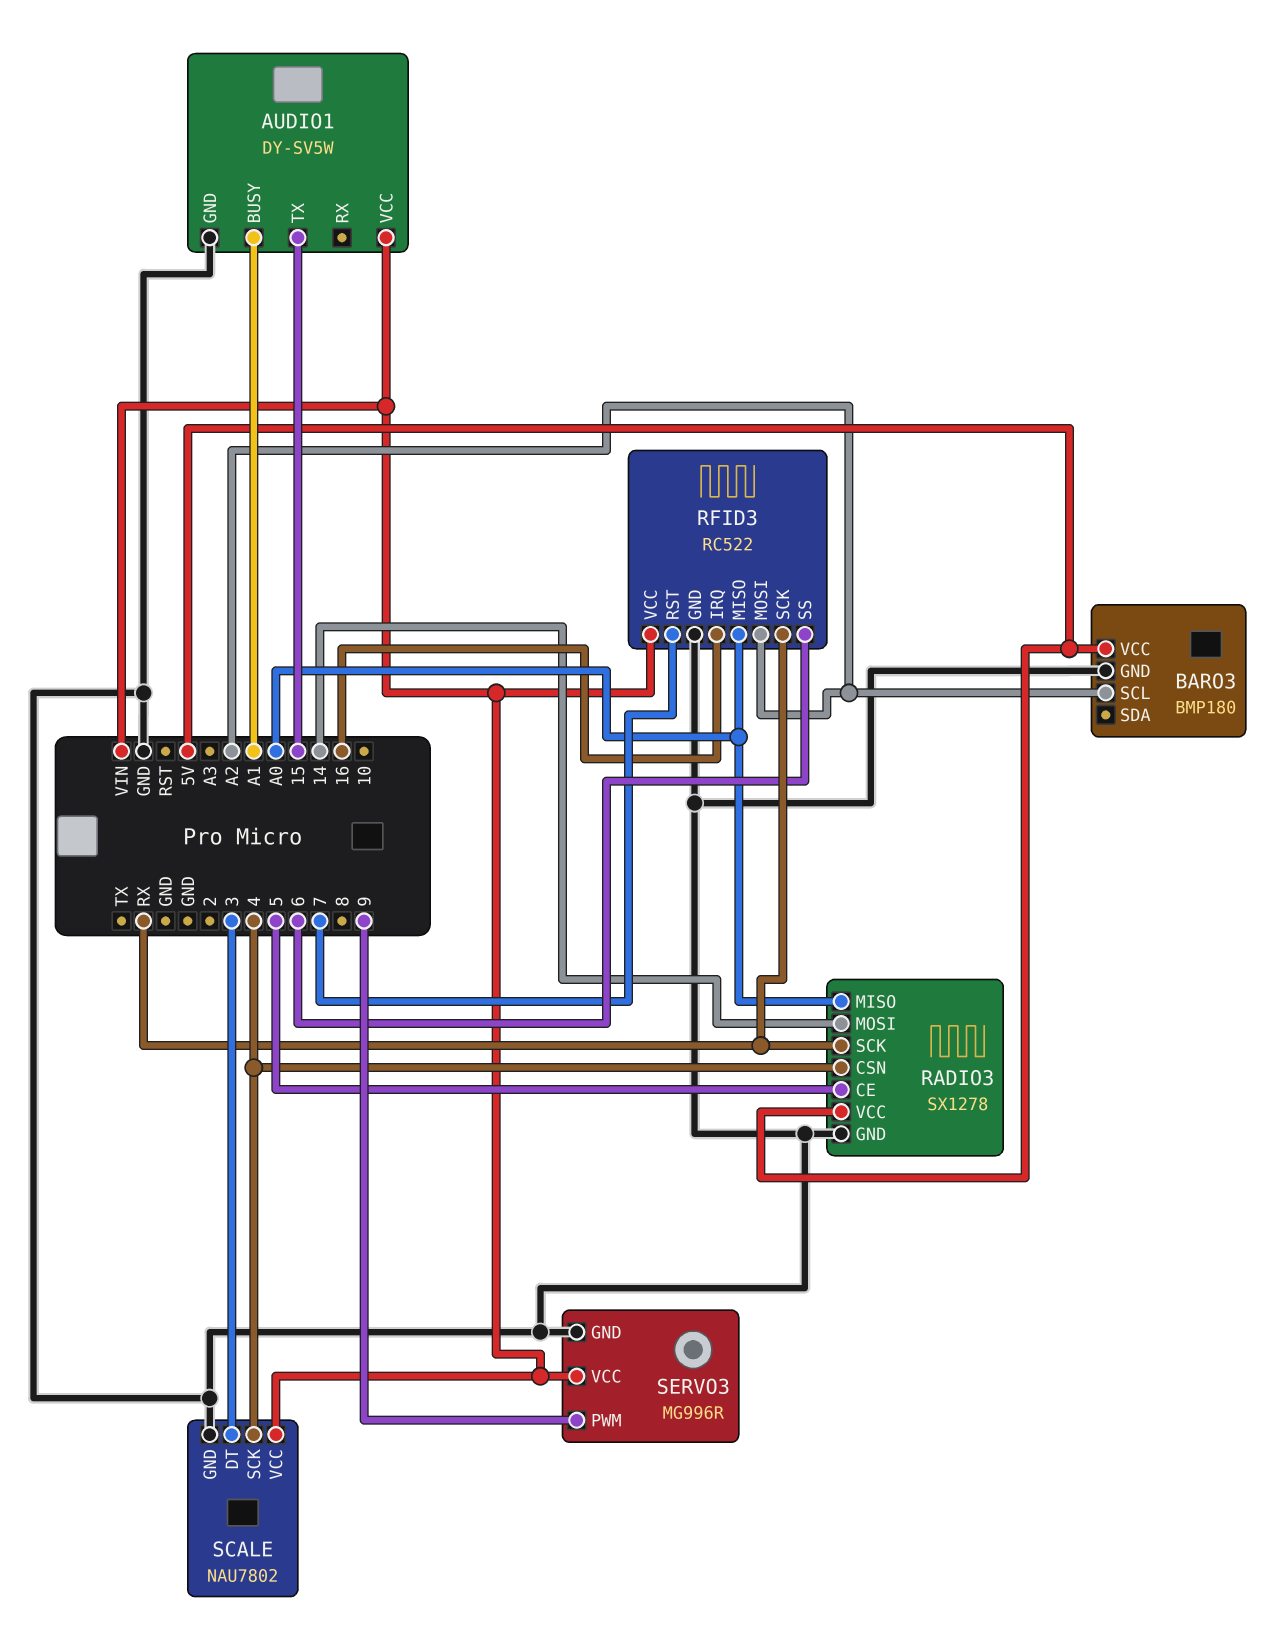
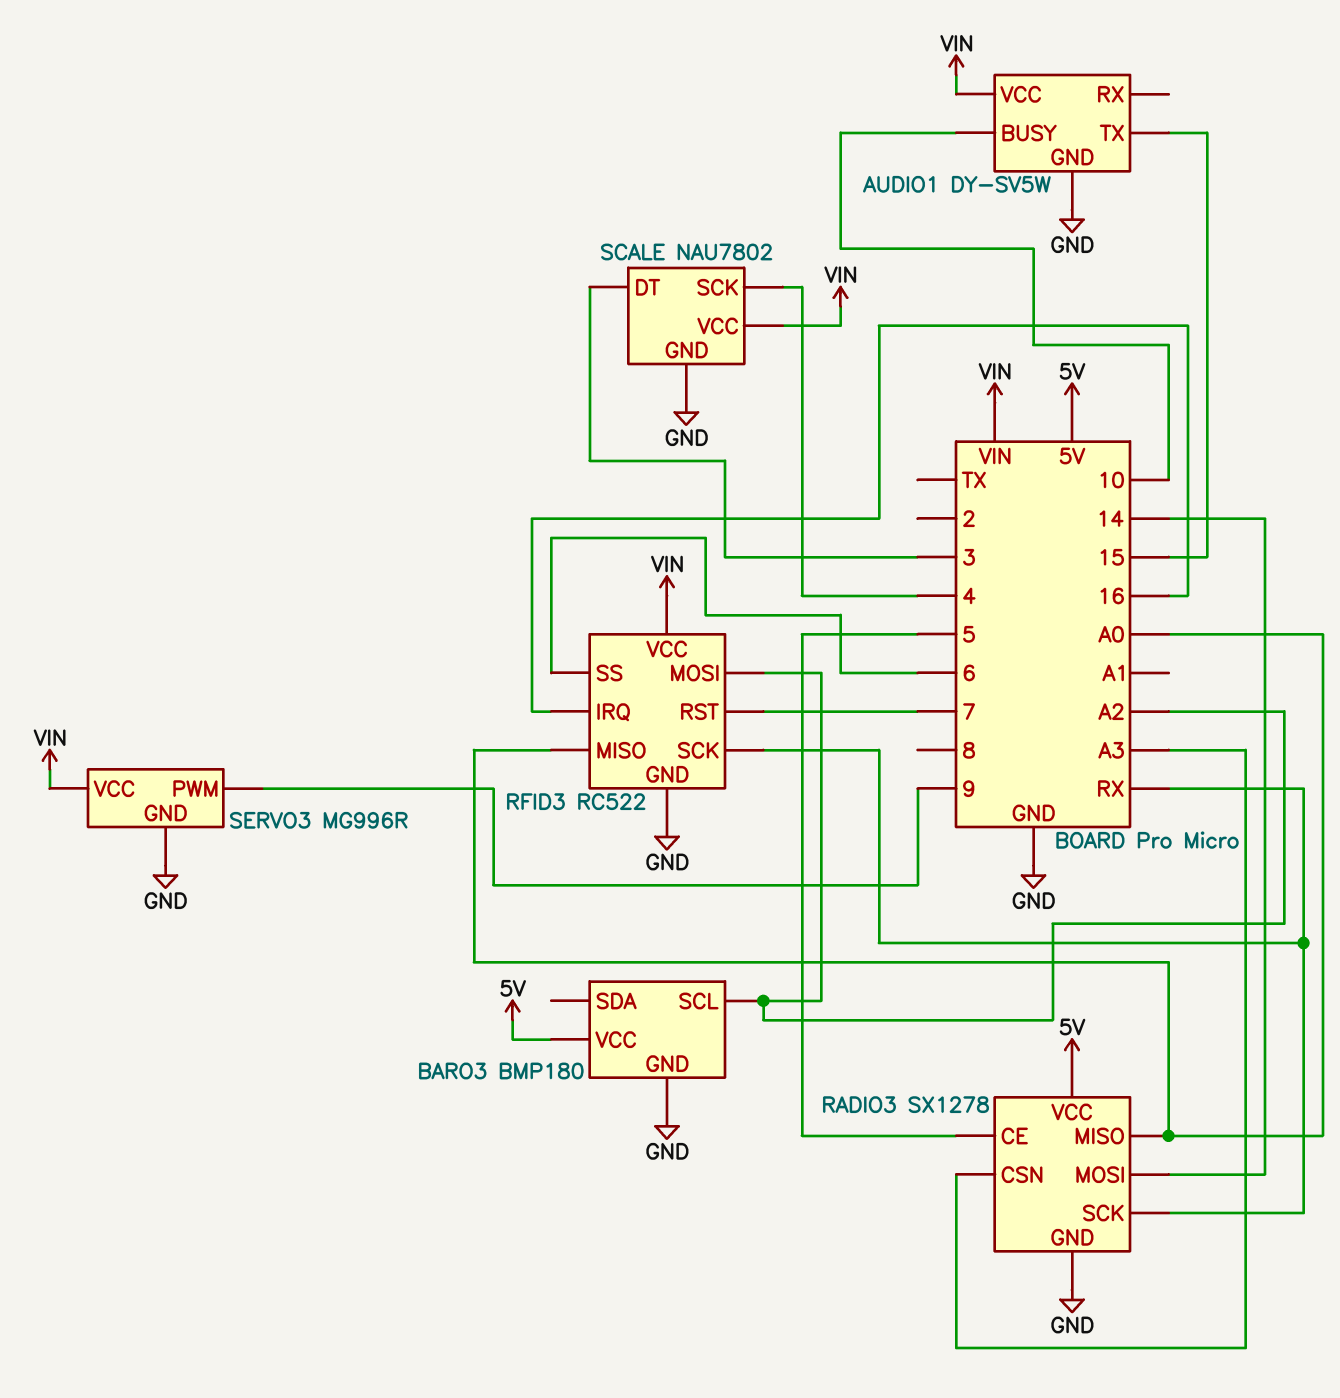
AUDIO1 pin BUSY: A1 -> 10
RADIO3 pin CSN: 4 -> A3

